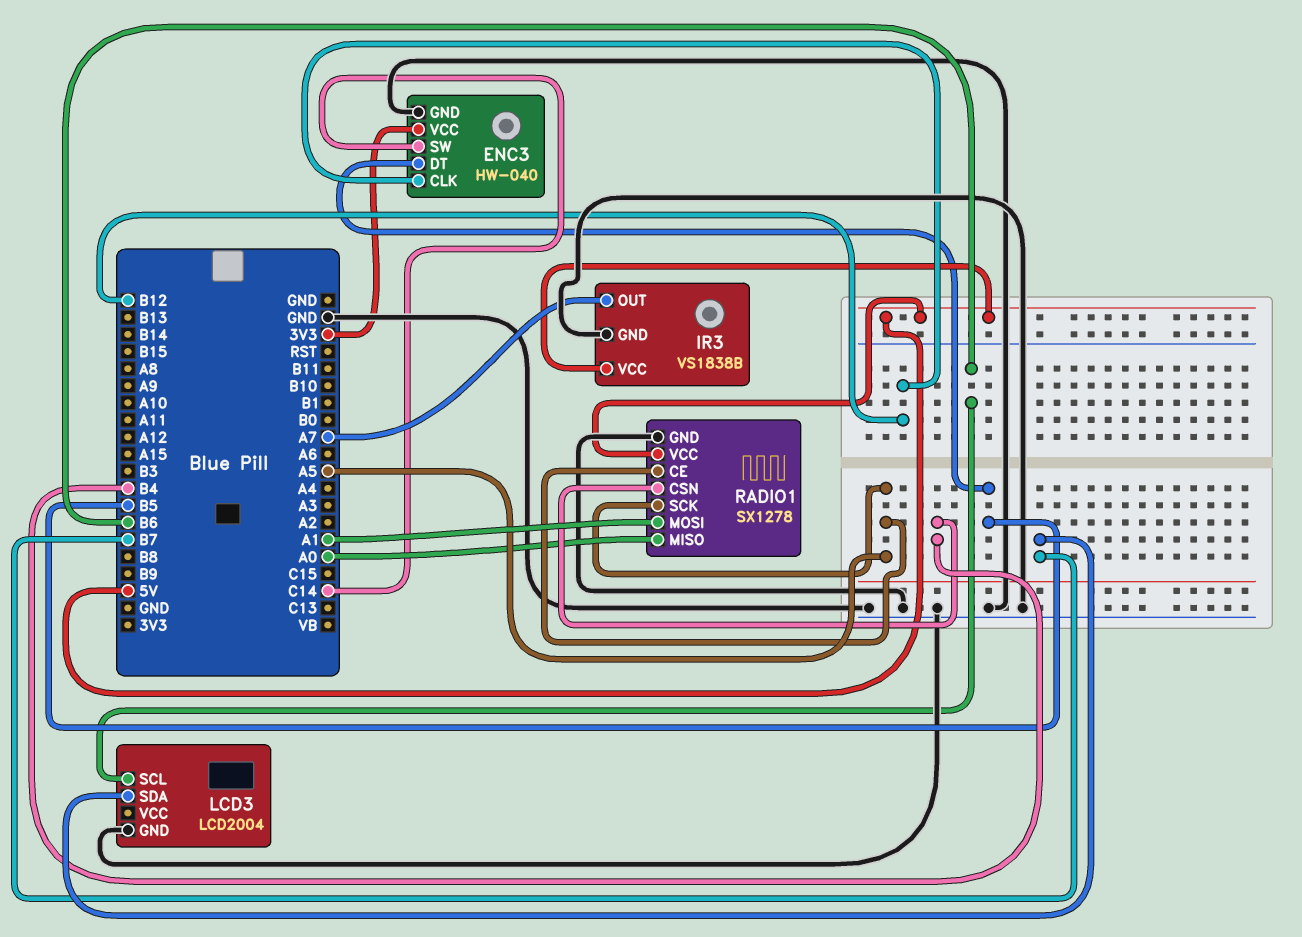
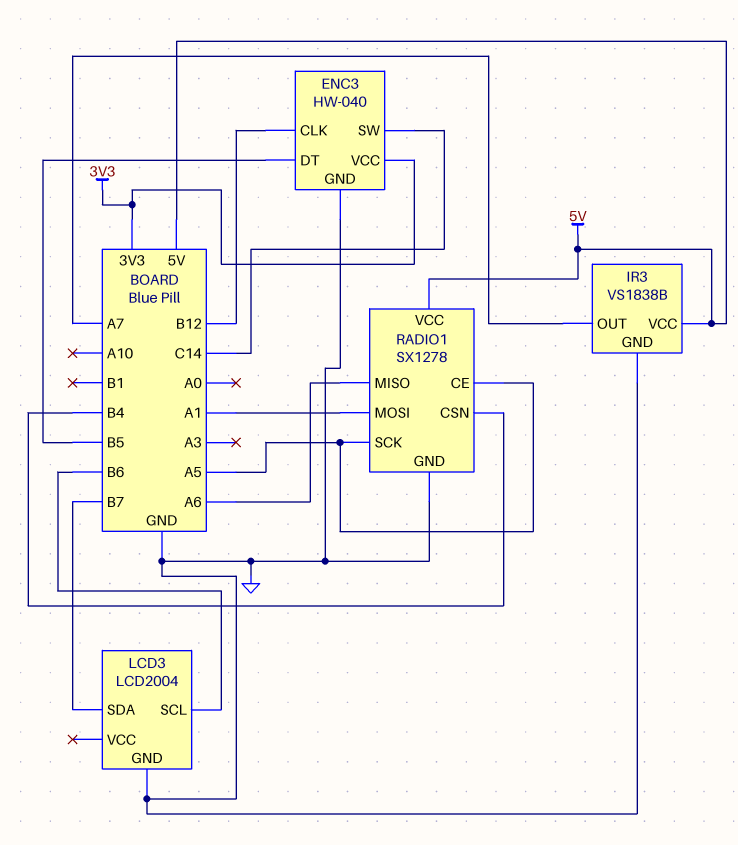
RADIO1 pin MISO: A0 -> A6

